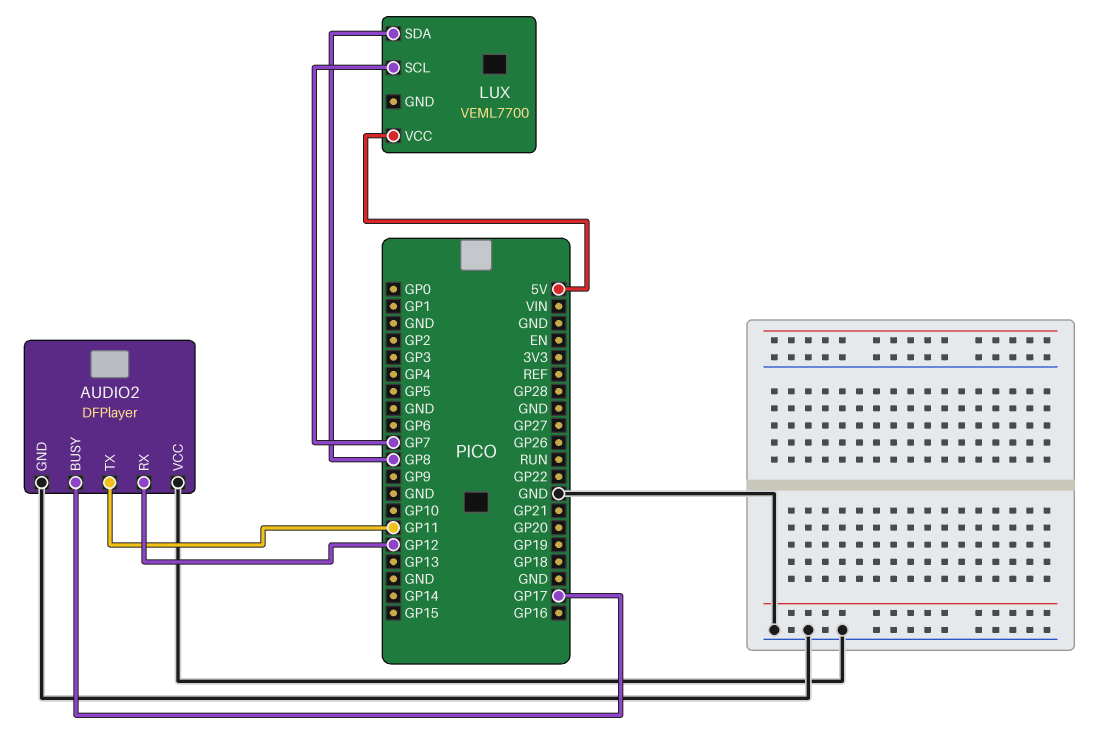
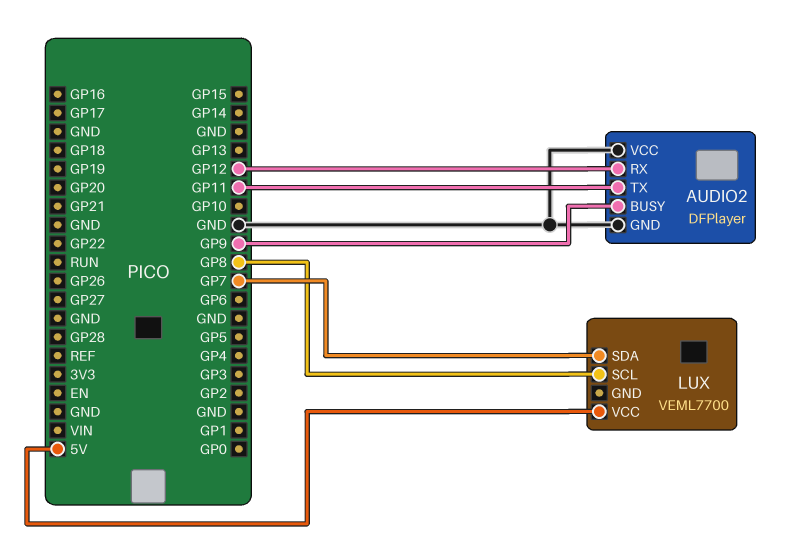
AUDIO2 pin BUSY: GP17 -> GP9
LUX pin SCL: GP7 -> GP8
LUX pin SDA: GP8 -> GP7

